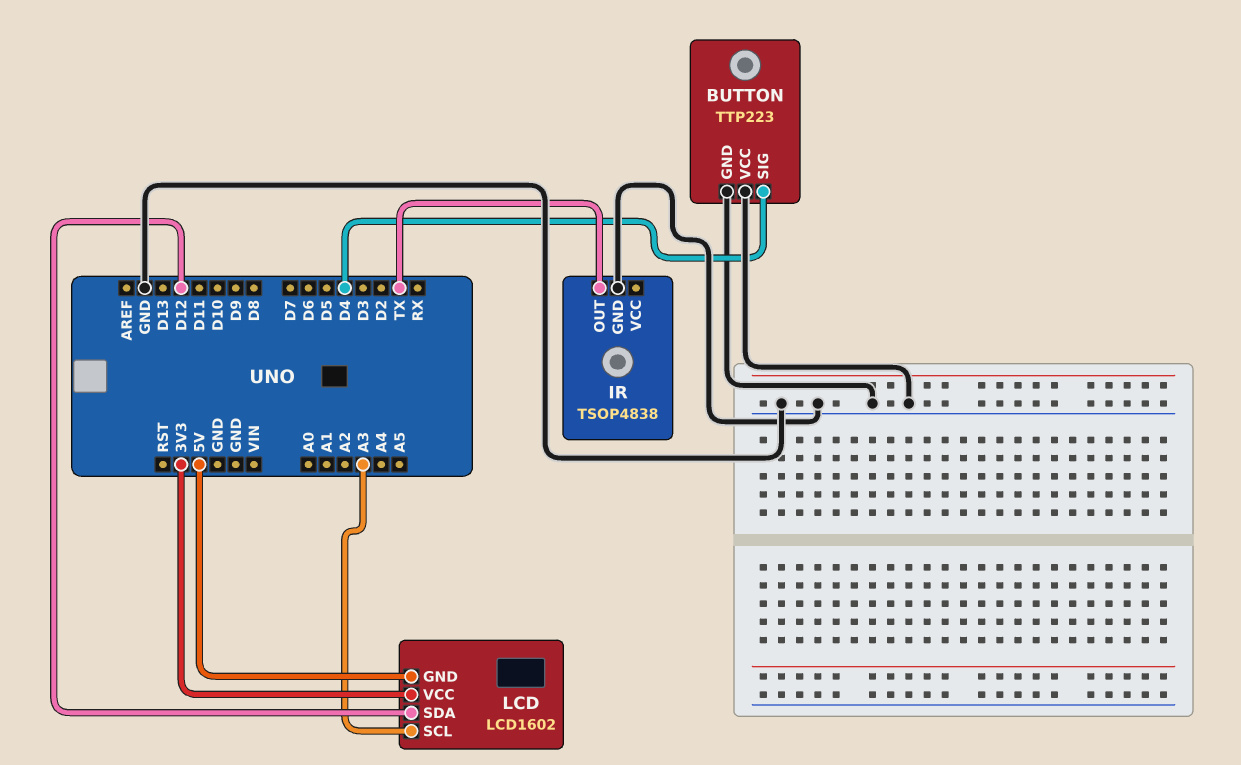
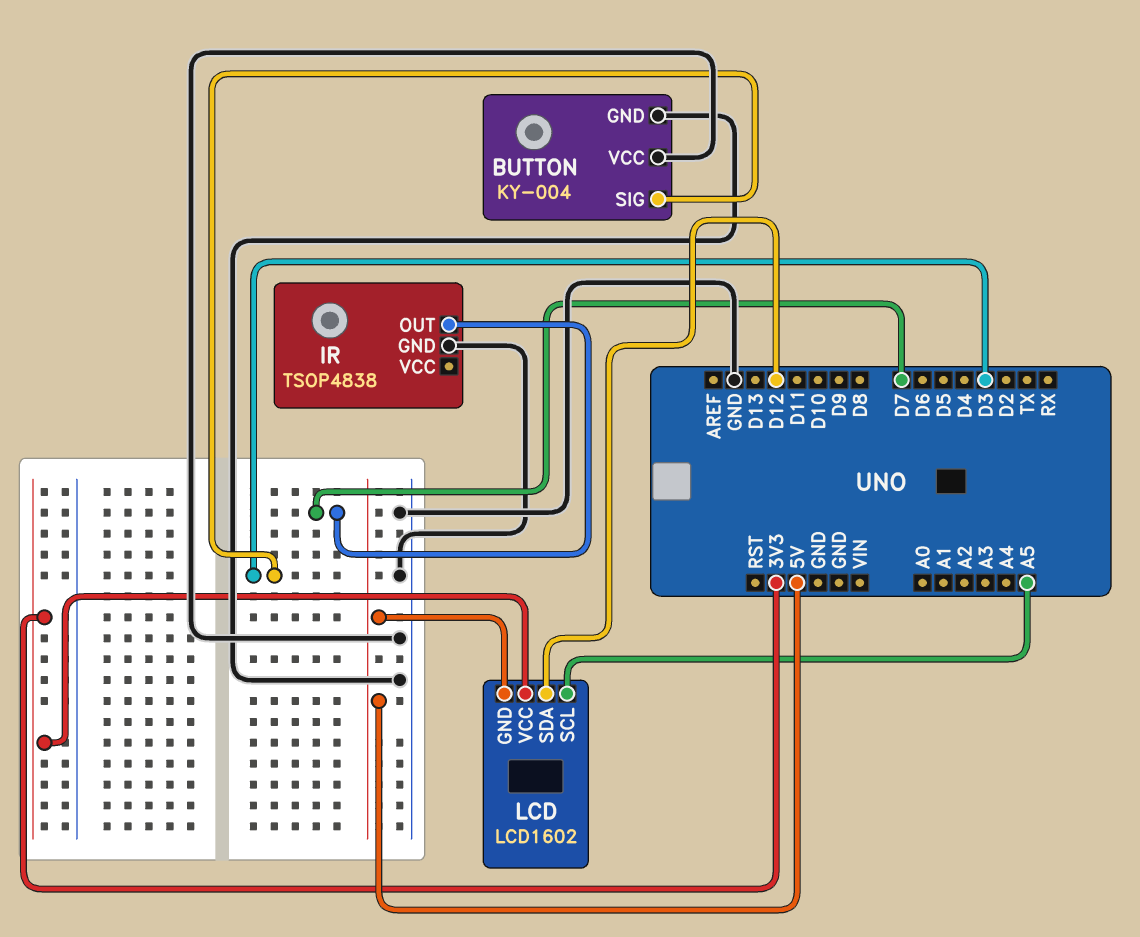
BUTTON: TTP223 -> KY-004
BUTTON pin SIG: D4 -> D3
IR pin OUT: TX -> D7
LCD pin SCL: A3 -> A5

